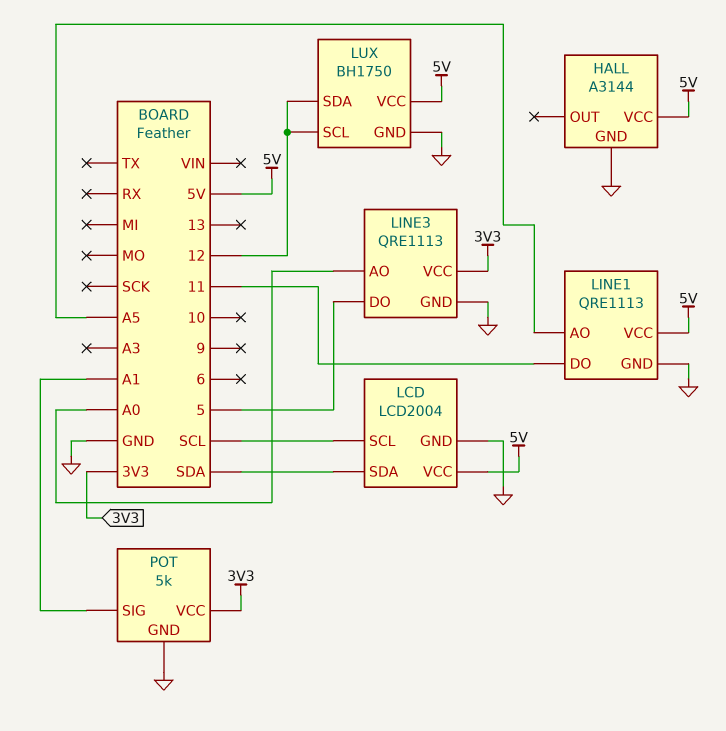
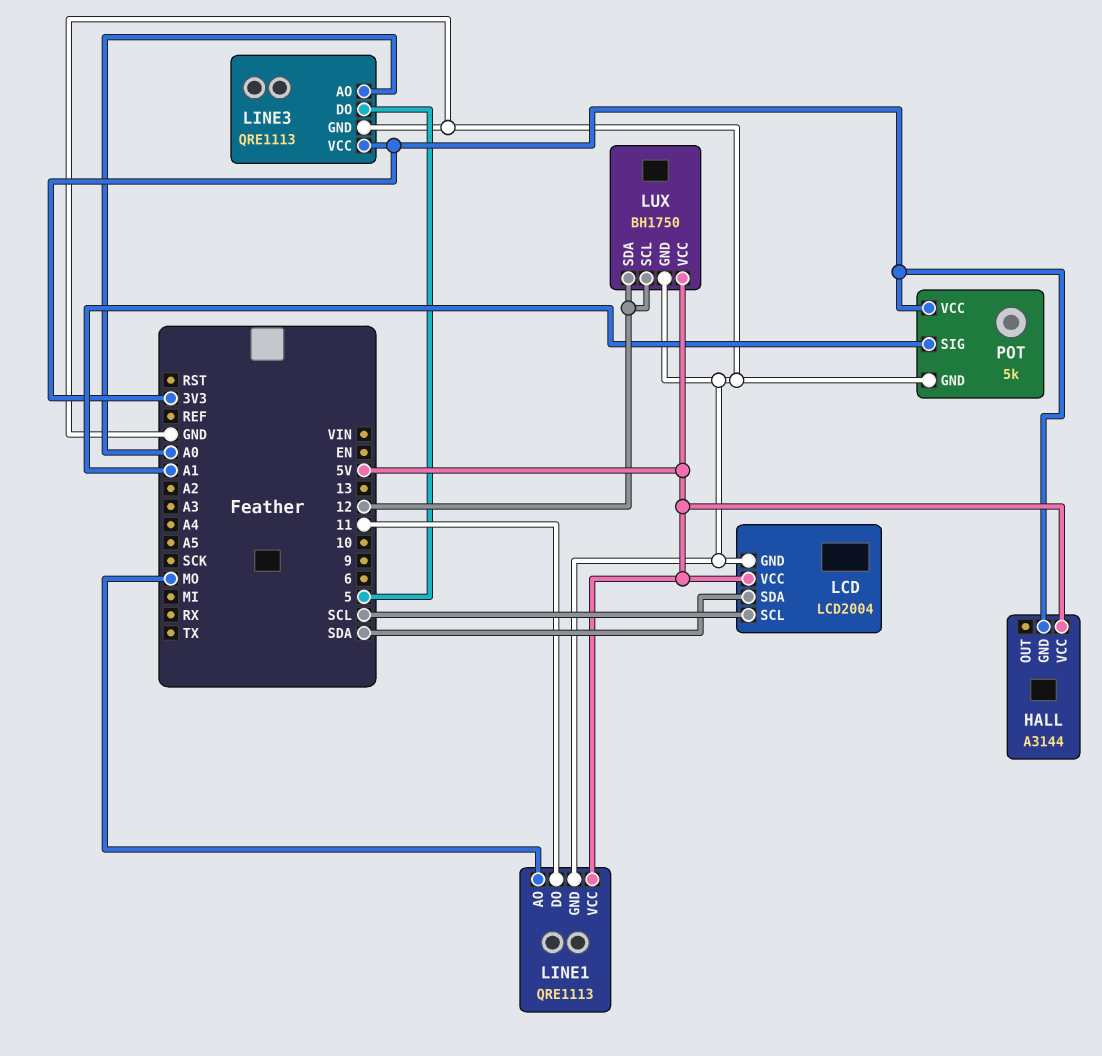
HALL pin GND: GND -> 3V3
LINE1 pin AO: A5 -> MO

